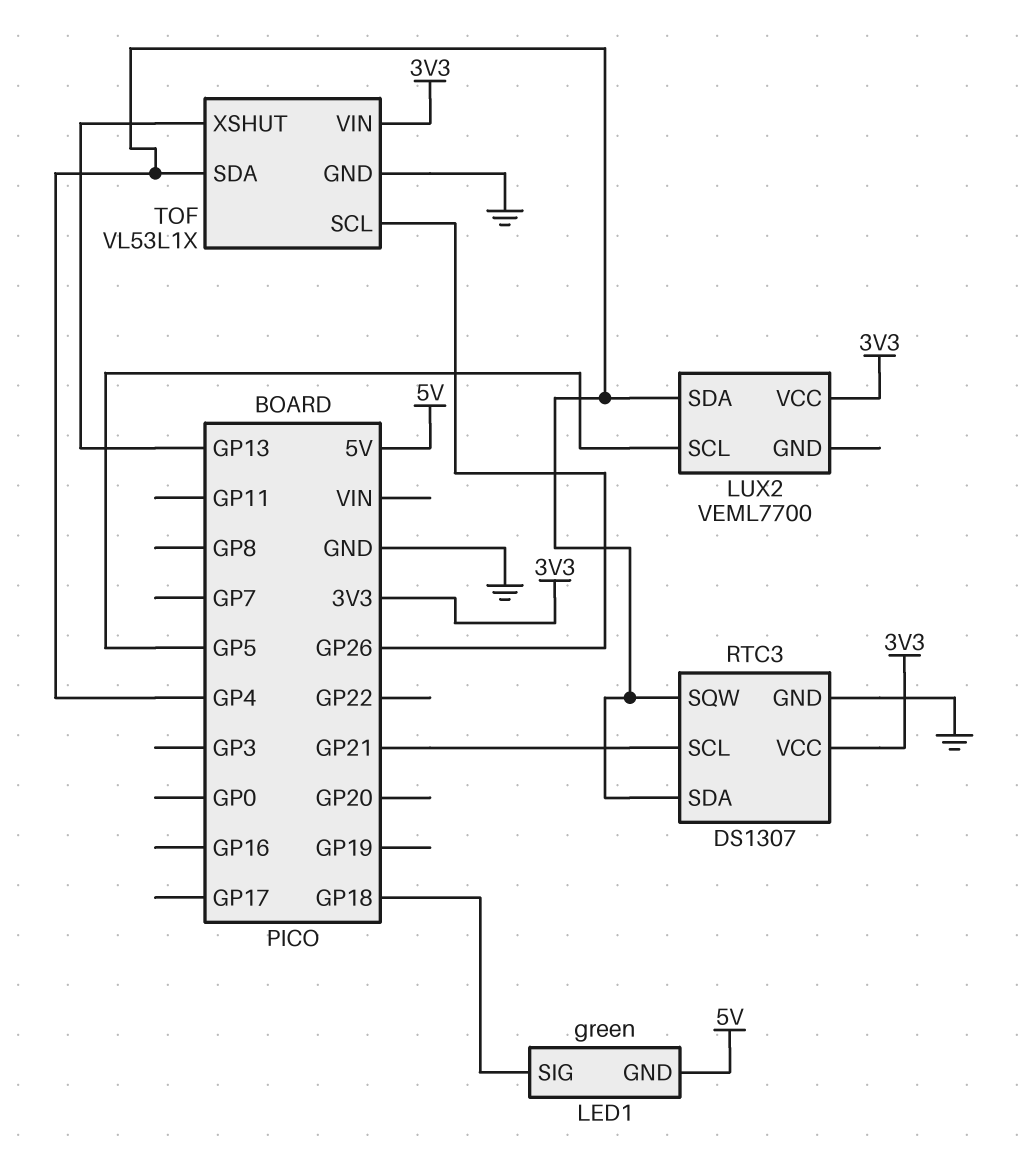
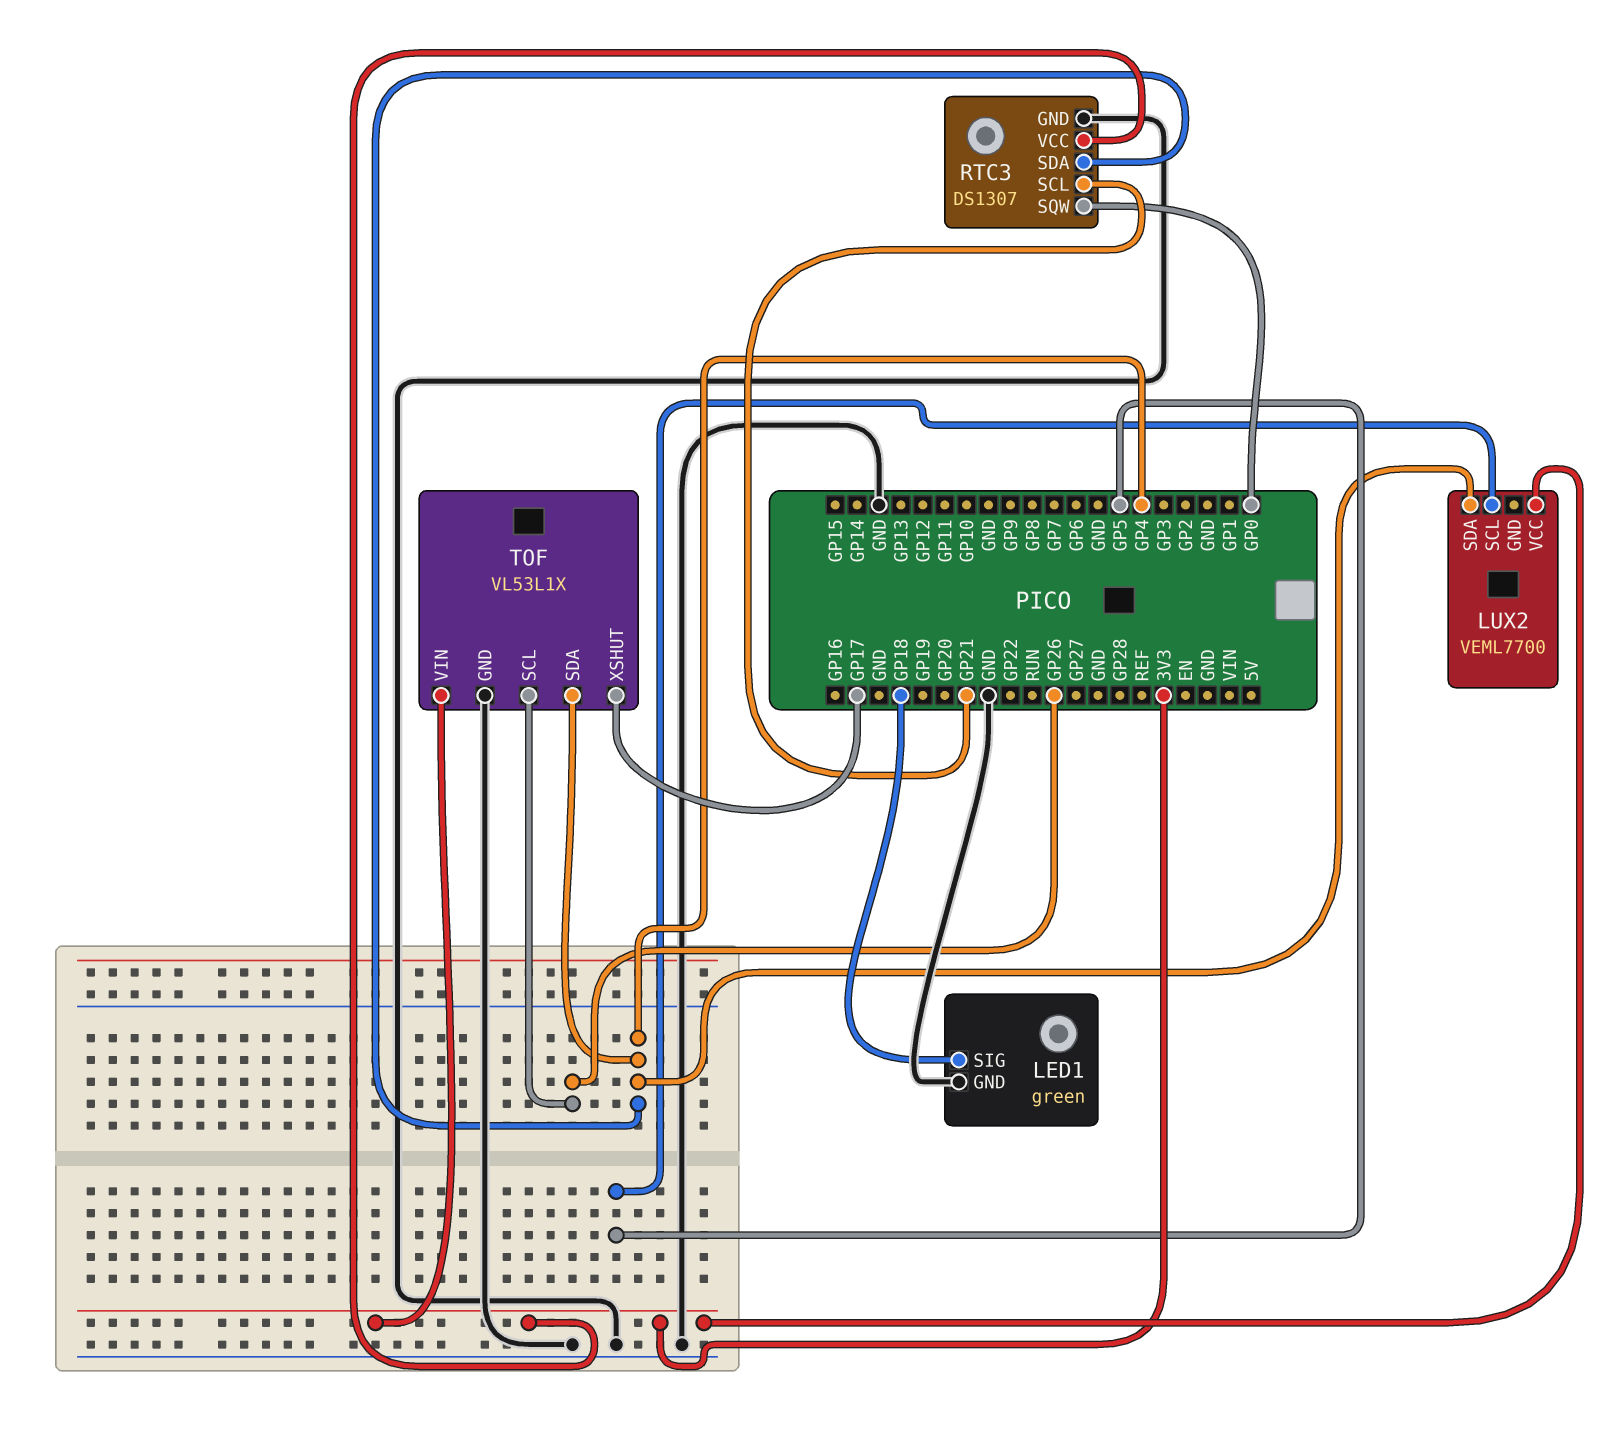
LED1 pin GND: 5V -> GND
RTC3 pin SQW: GP4 -> GP0
TOF pin XSHUT: GP13 -> GP17

